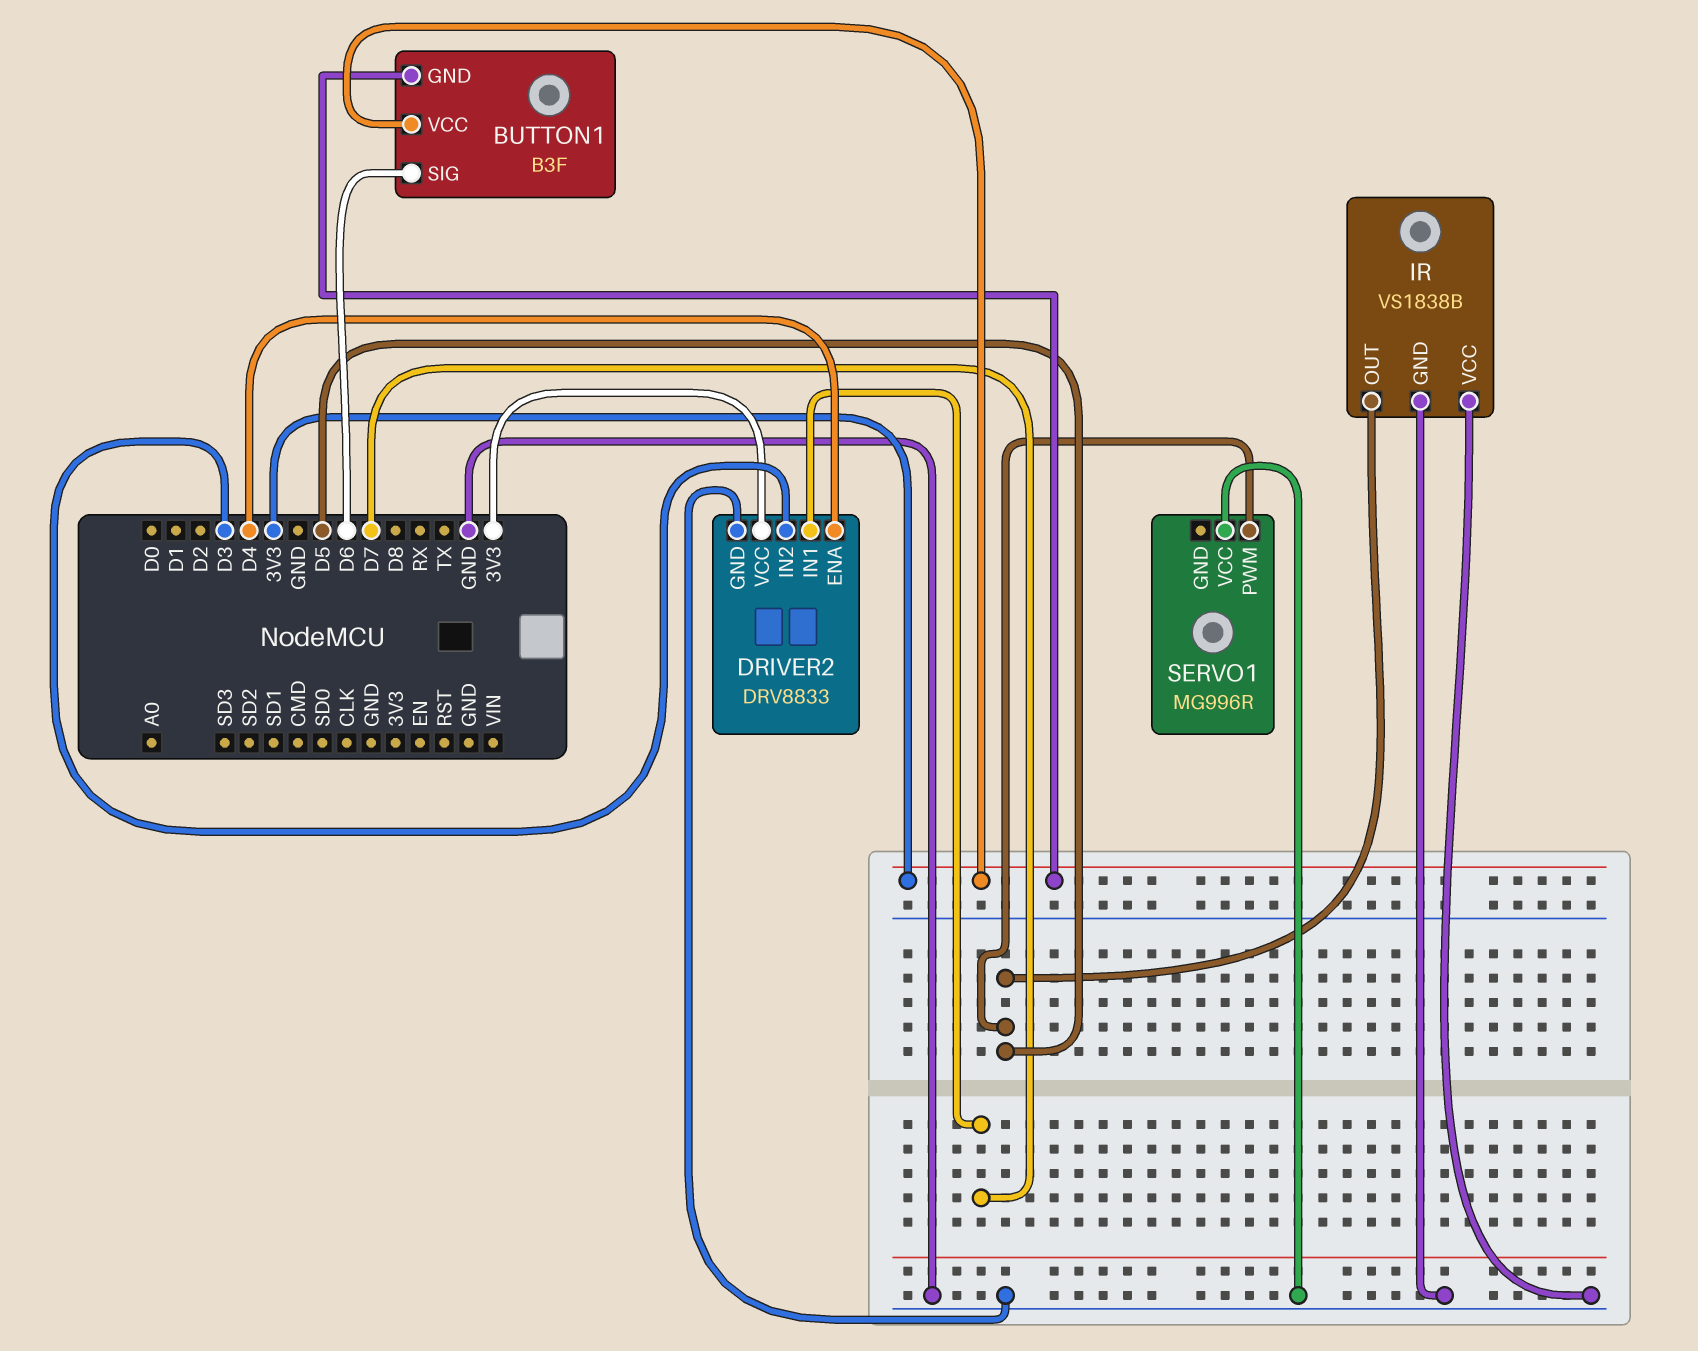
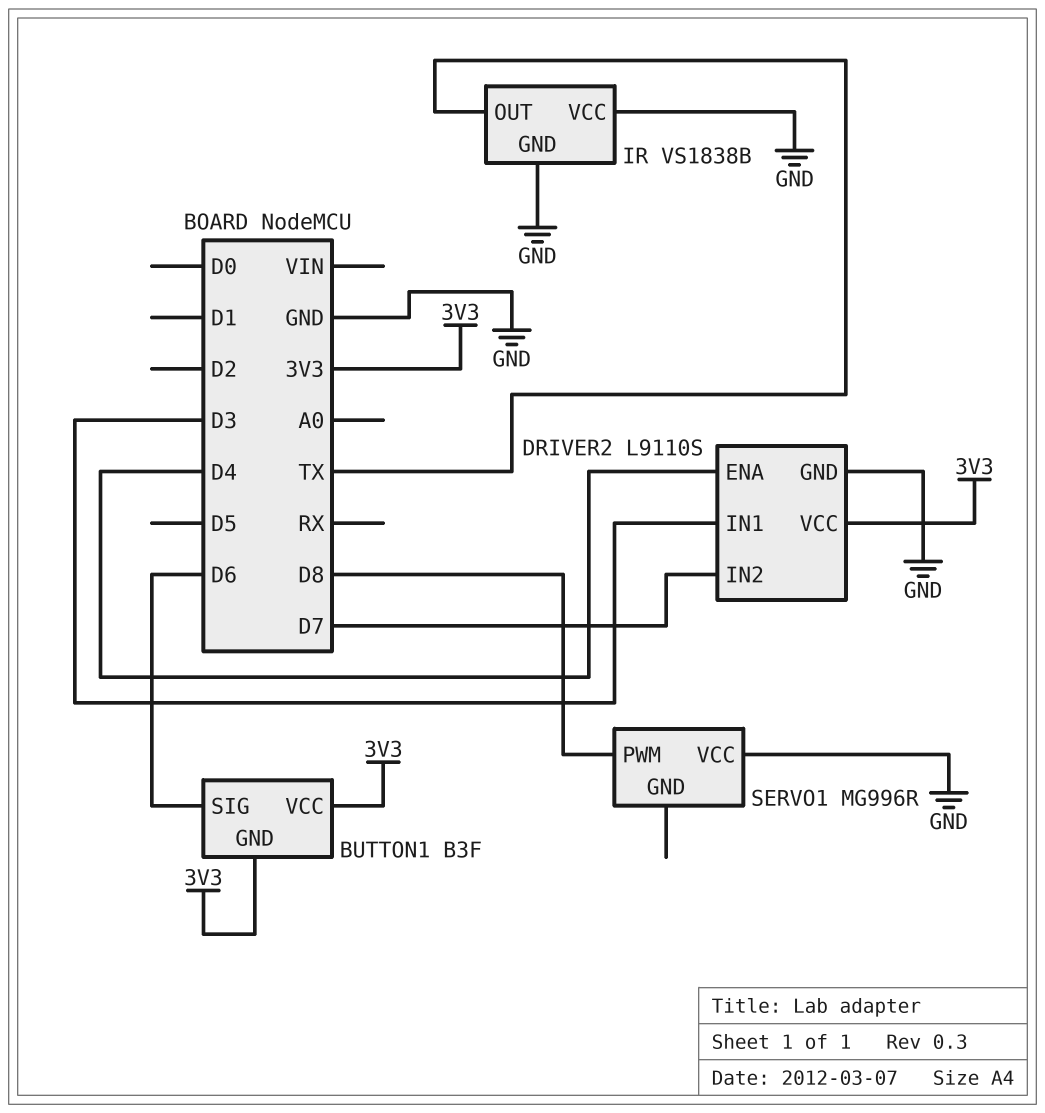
DRIVER2: DRV8833 -> L9110S
DRIVER2 pin IN1: D7 -> D3
DRIVER2 pin IN2: D3 -> D7
IR pin OUT: D5 -> TX
SERVO1 pin PWM: D5 -> D8

